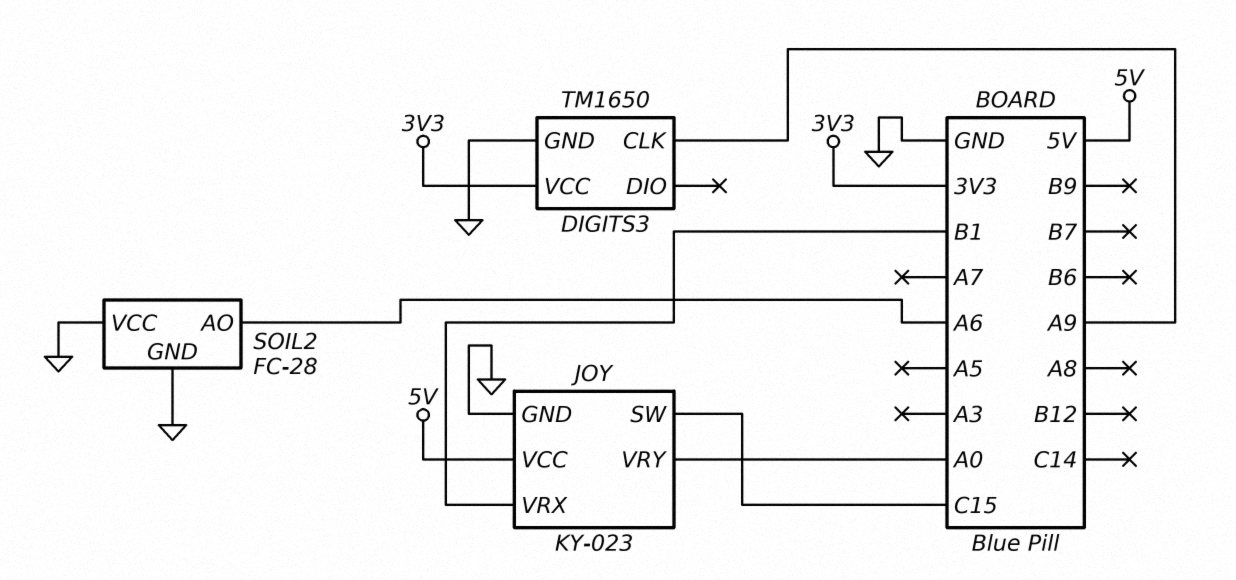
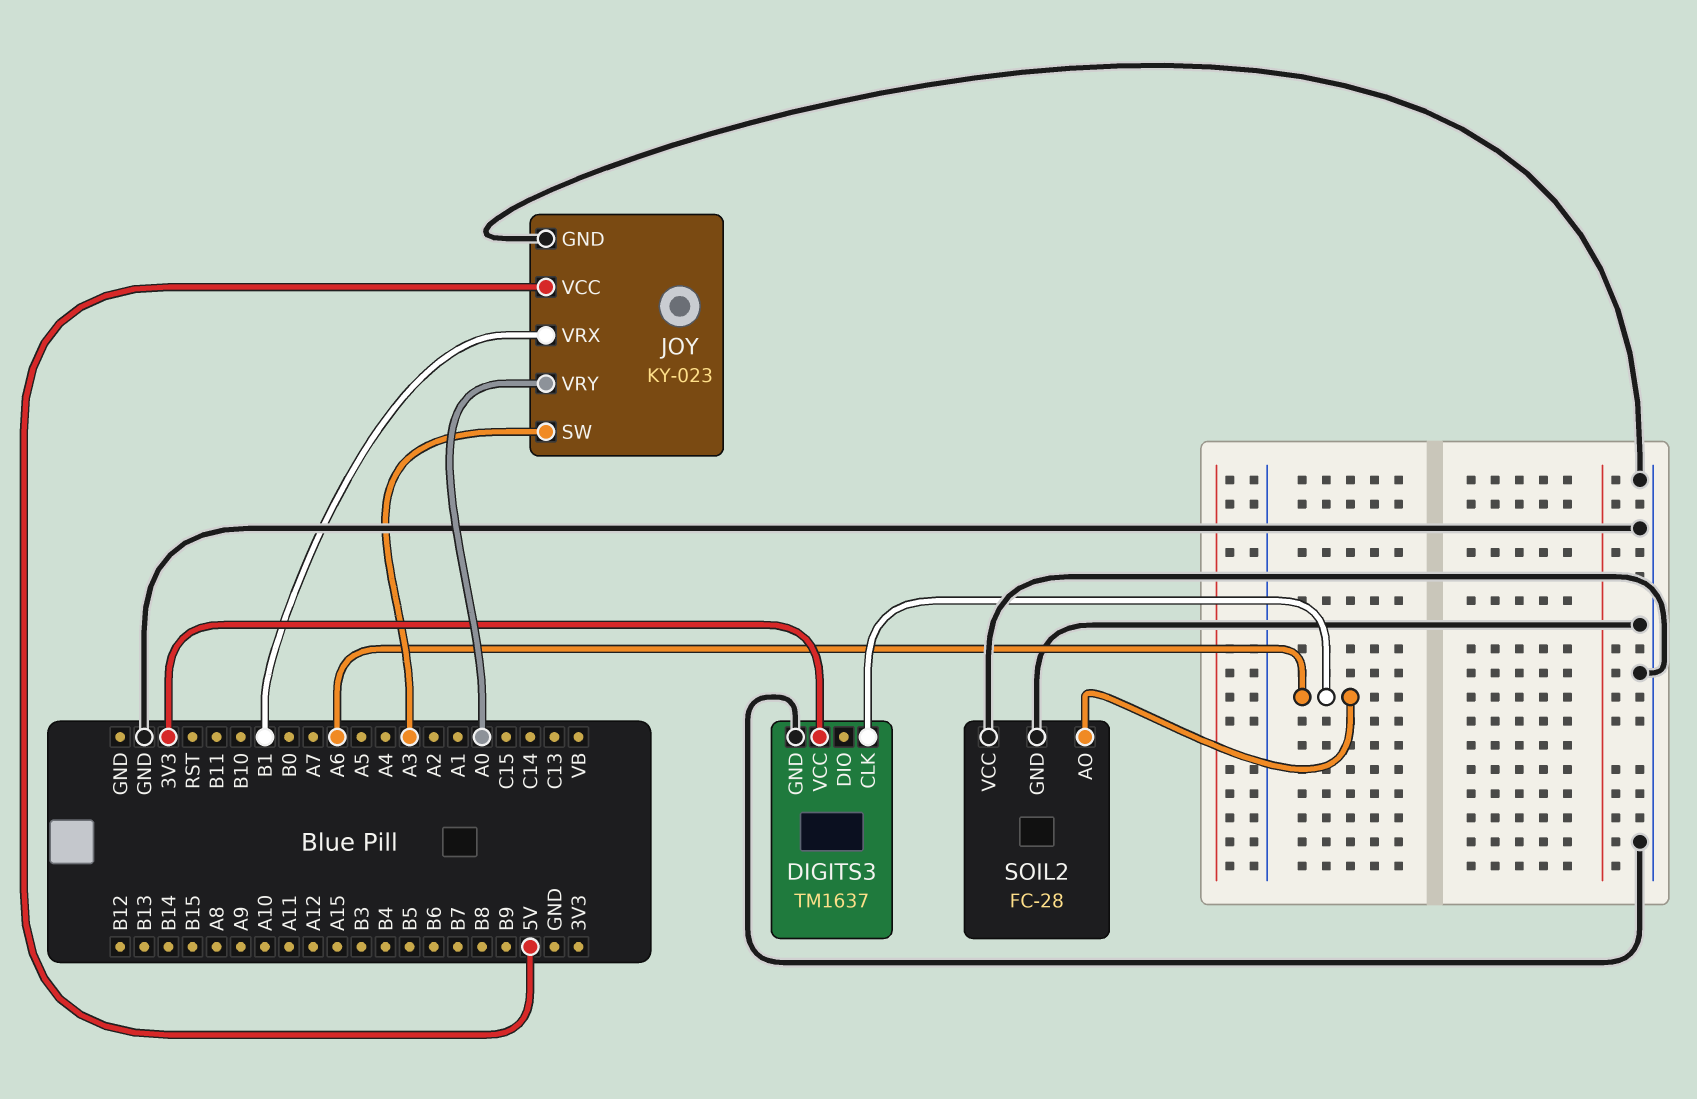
DIGITS3: TM1650 -> TM1637
DIGITS3 pin CLK: A9 -> A6
JOY pin SW: C15 -> A3

